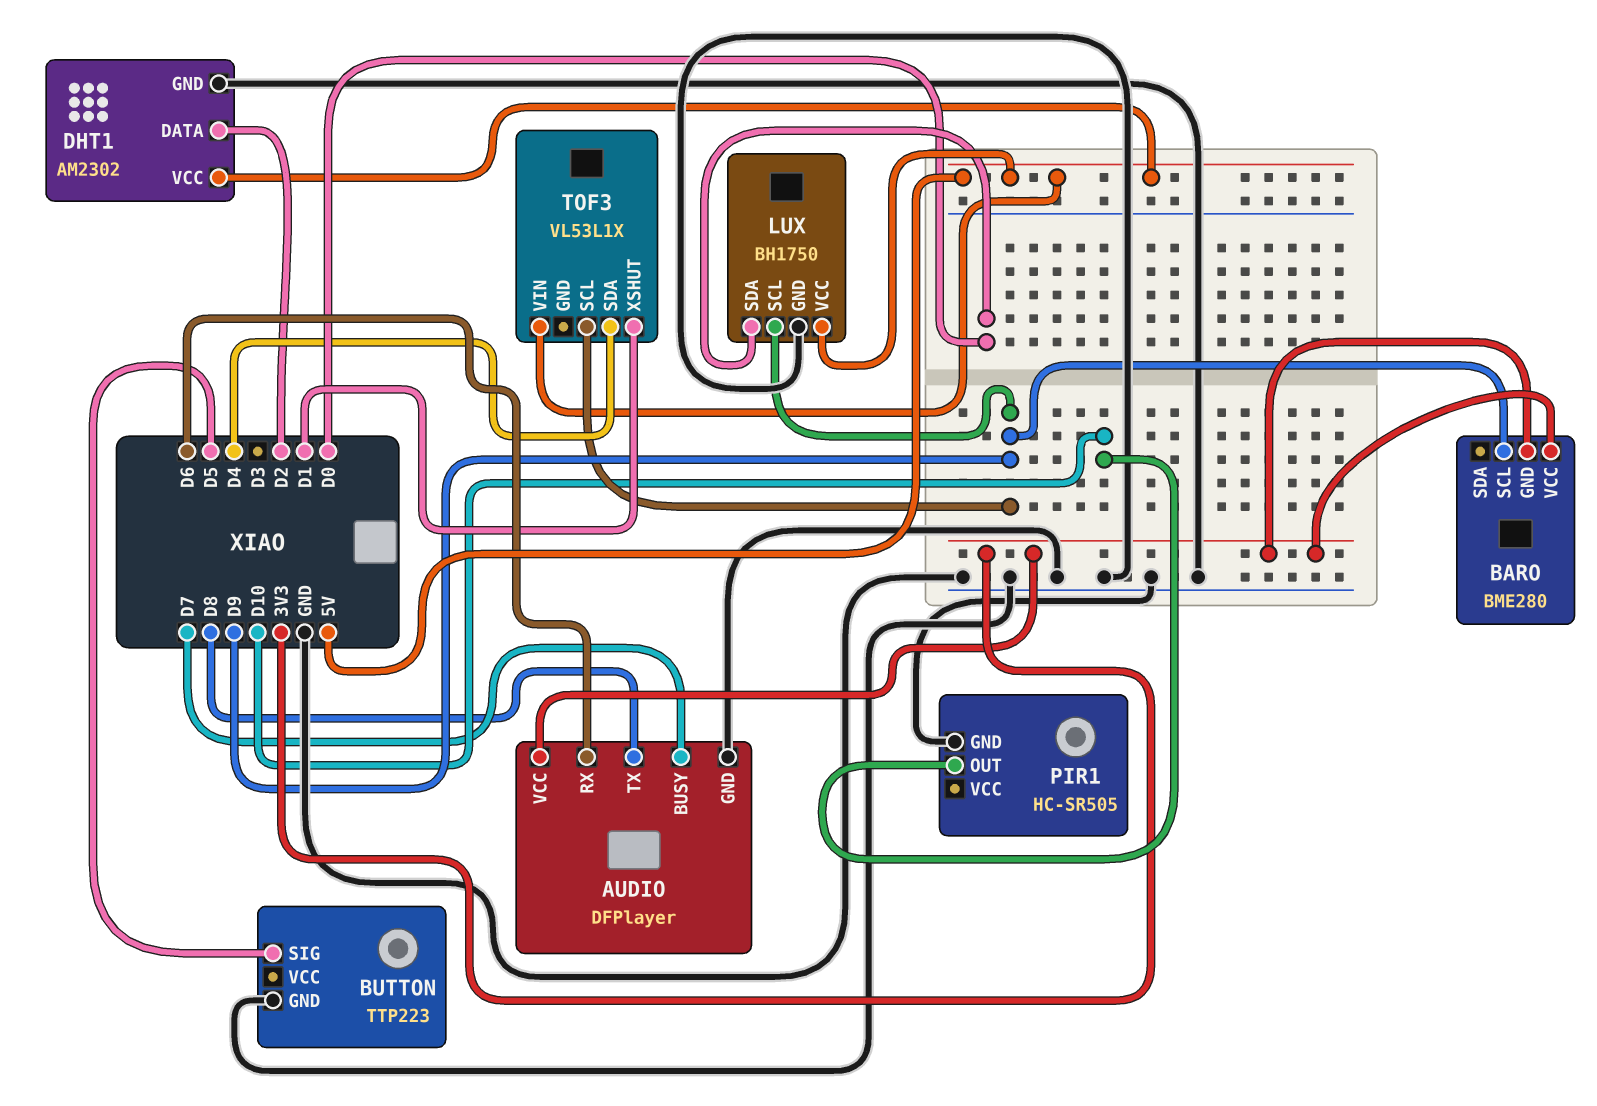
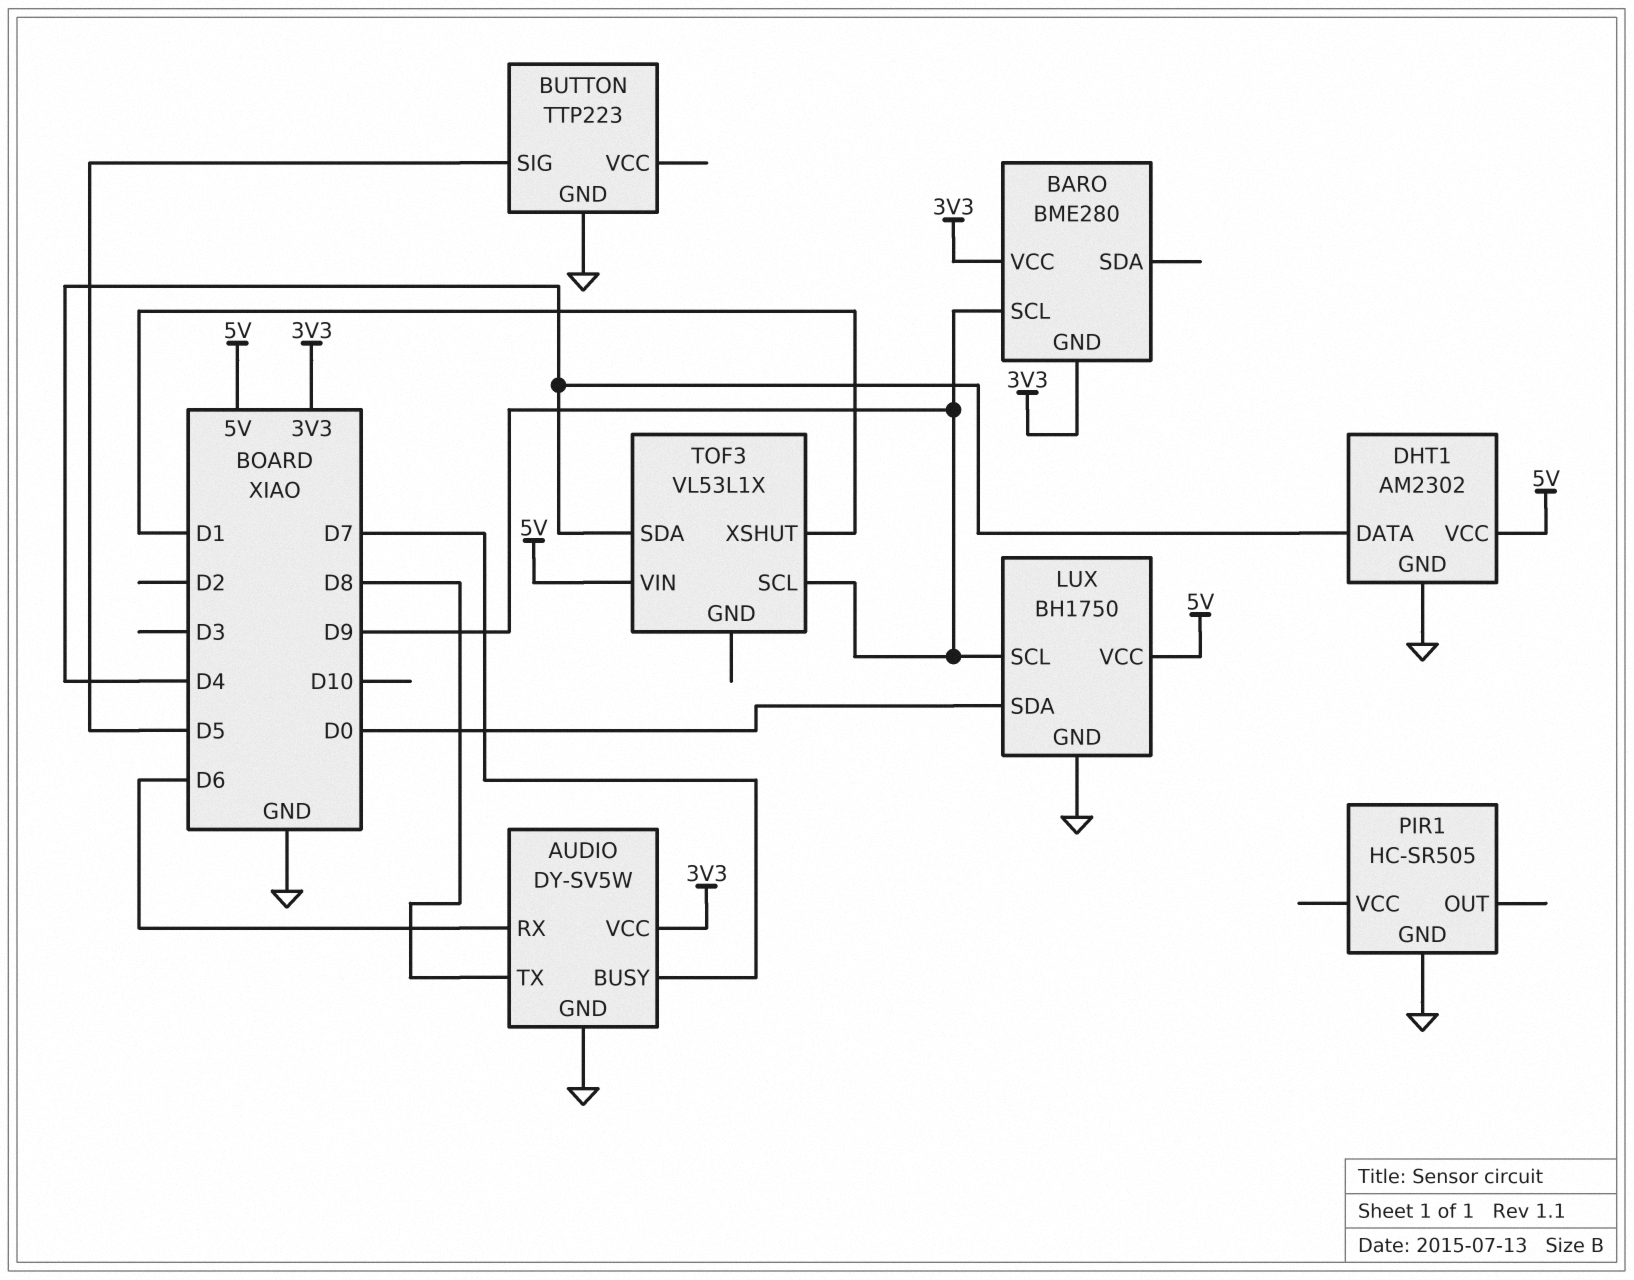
AUDIO: DFPlayer -> DY-SV5W
DHT1 pin DATA: D2 -> D4
PIR1 pin OUT: D10 -> none

